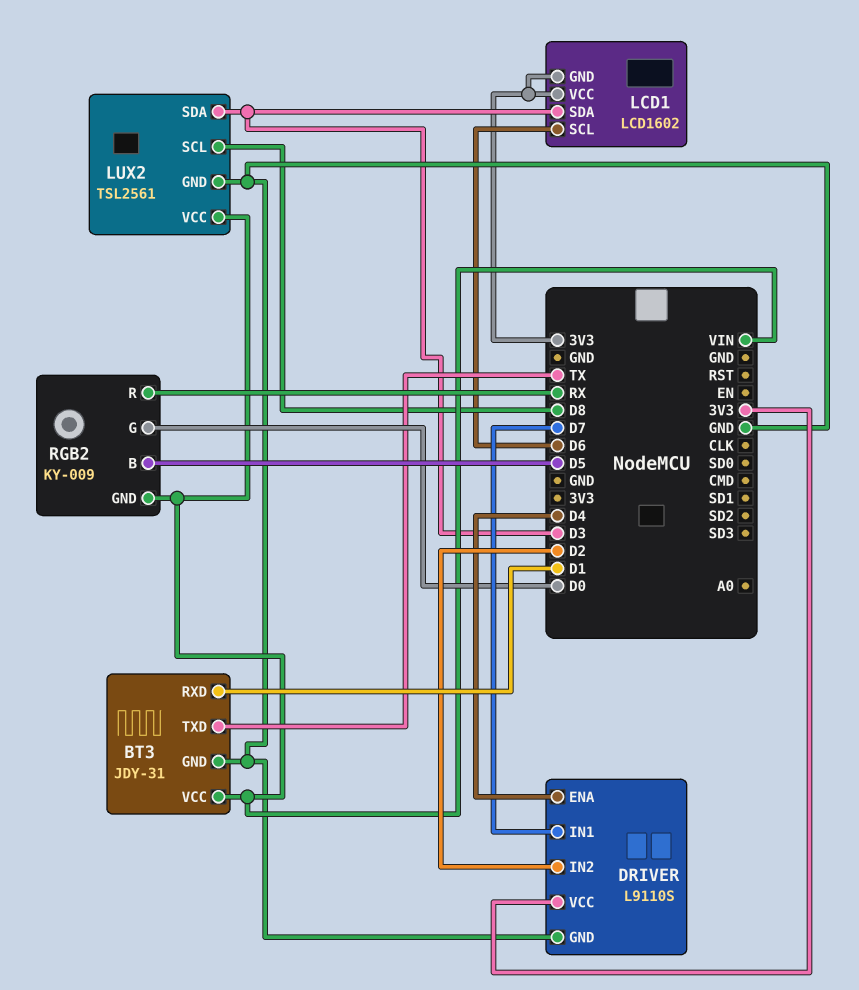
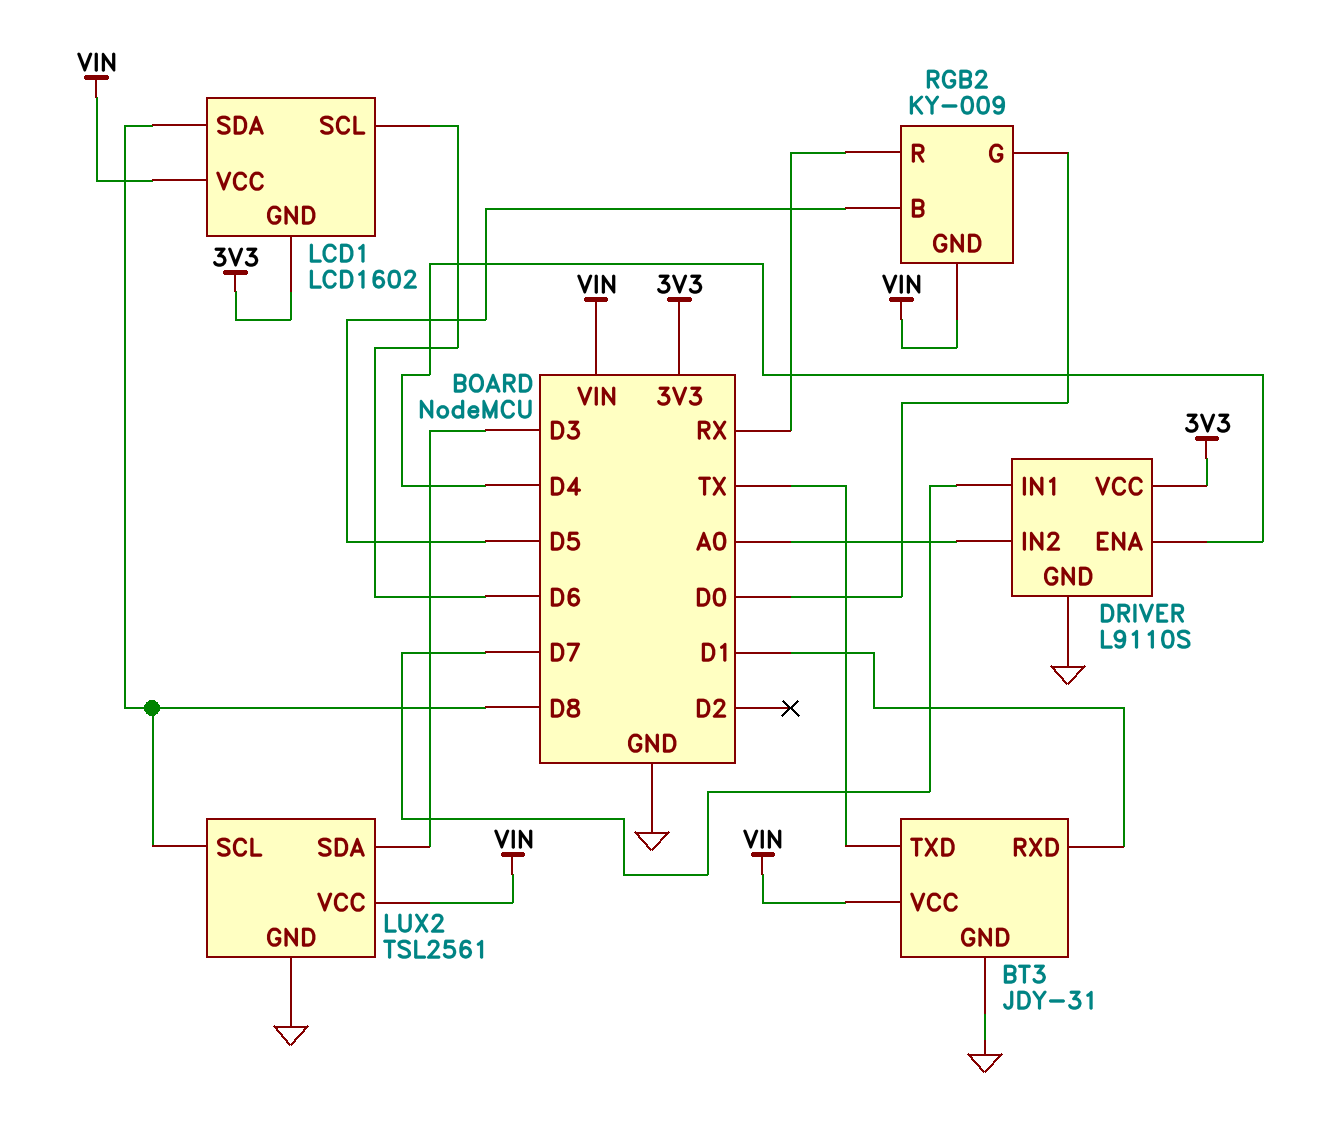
DRIVER pin IN2: D2 -> A0
LCD1 pin SDA: D3 -> D8
LCD1 pin VCC: 3V3 -> VIN

